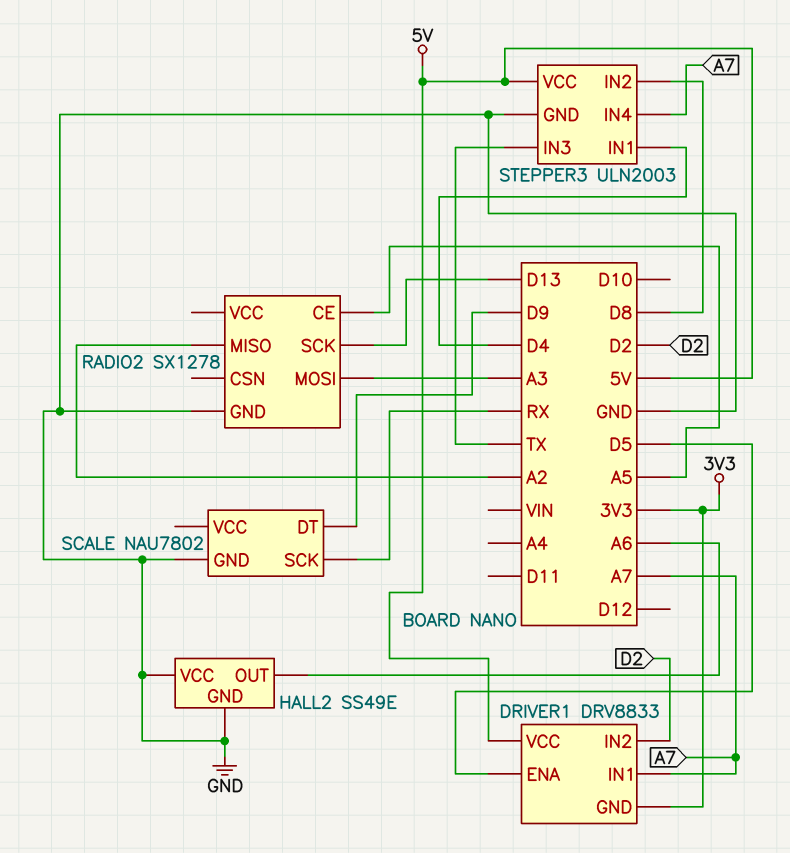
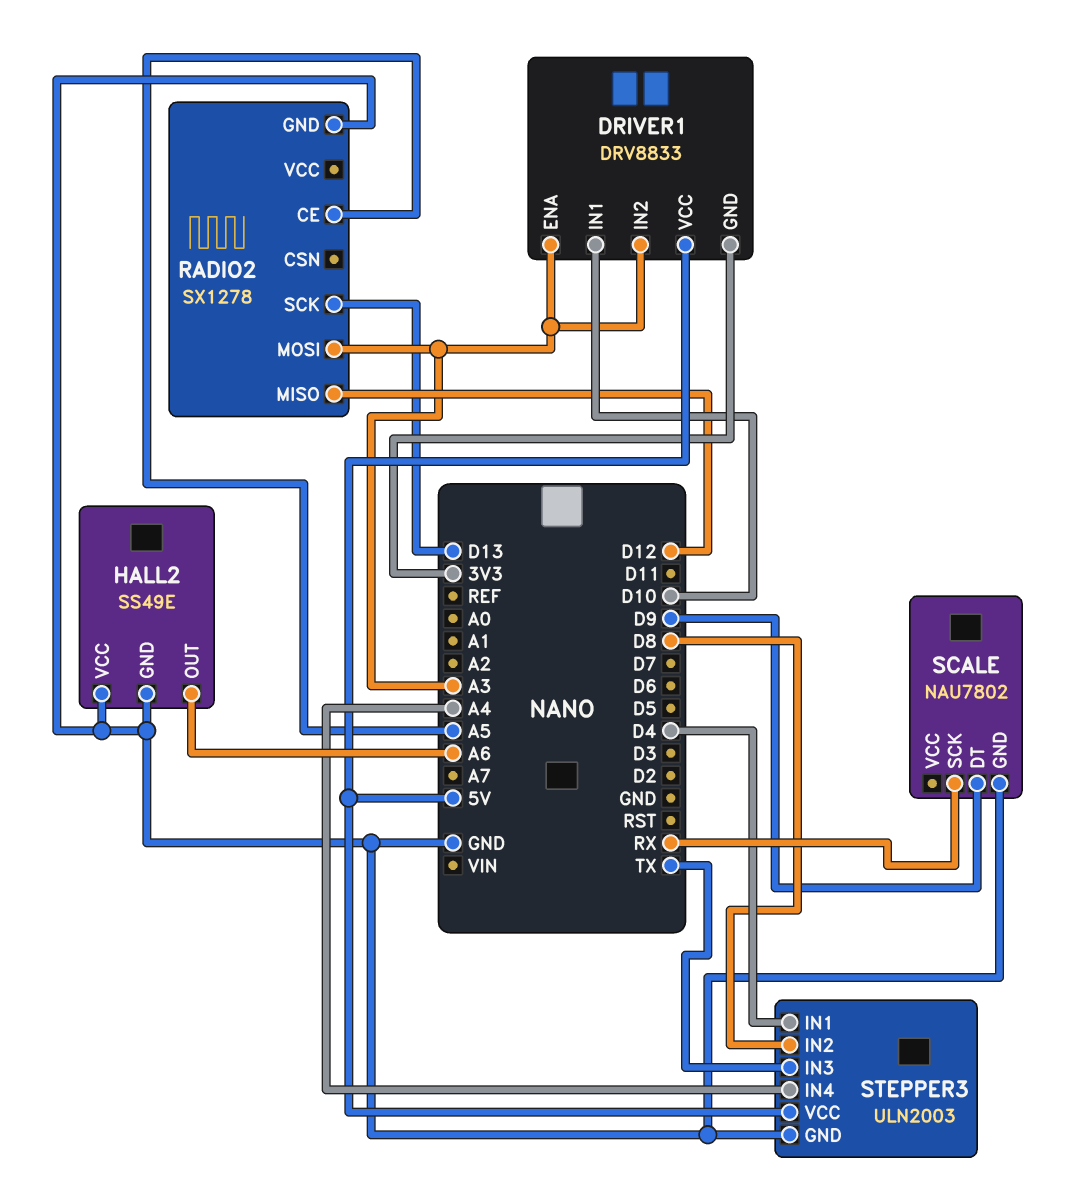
DRIVER1 pin ENA: D5 -> A3
DRIVER1 pin IN1: A7 -> D10
DRIVER1 pin IN2: D2 -> A3
RADIO2 pin MISO: A2 -> D12
STEPPER3 pin IN4: A7 -> A4

